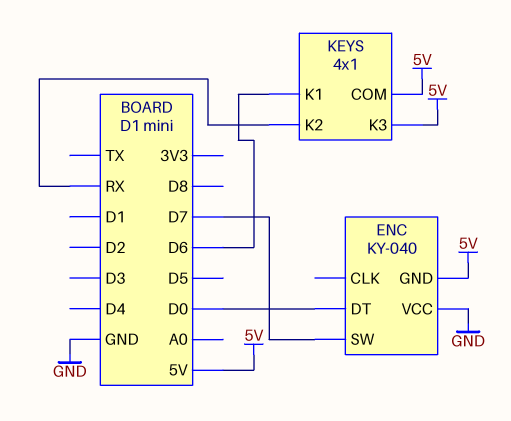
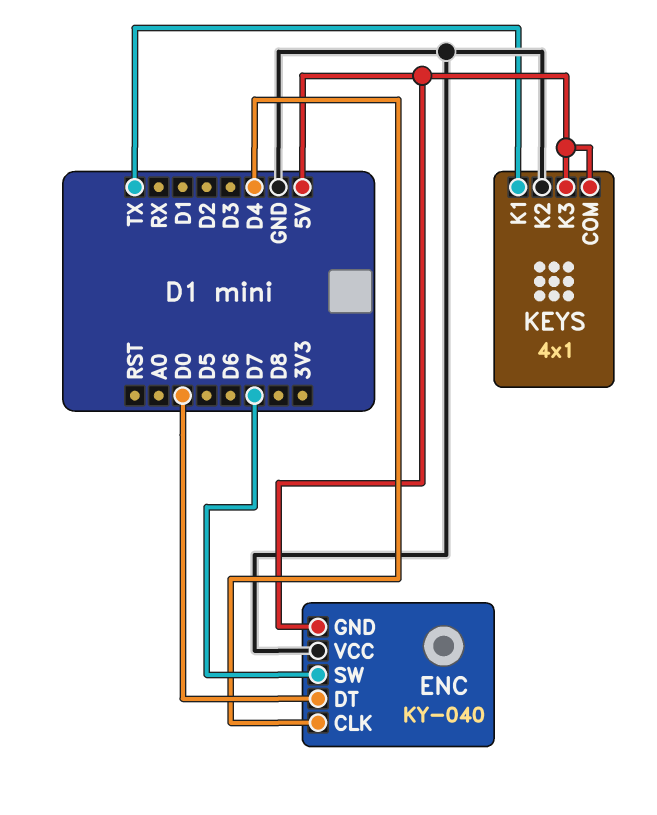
ENC pin CLK: none -> D4
KEYS pin K1: D6 -> TX
KEYS pin K2: RX -> GND

